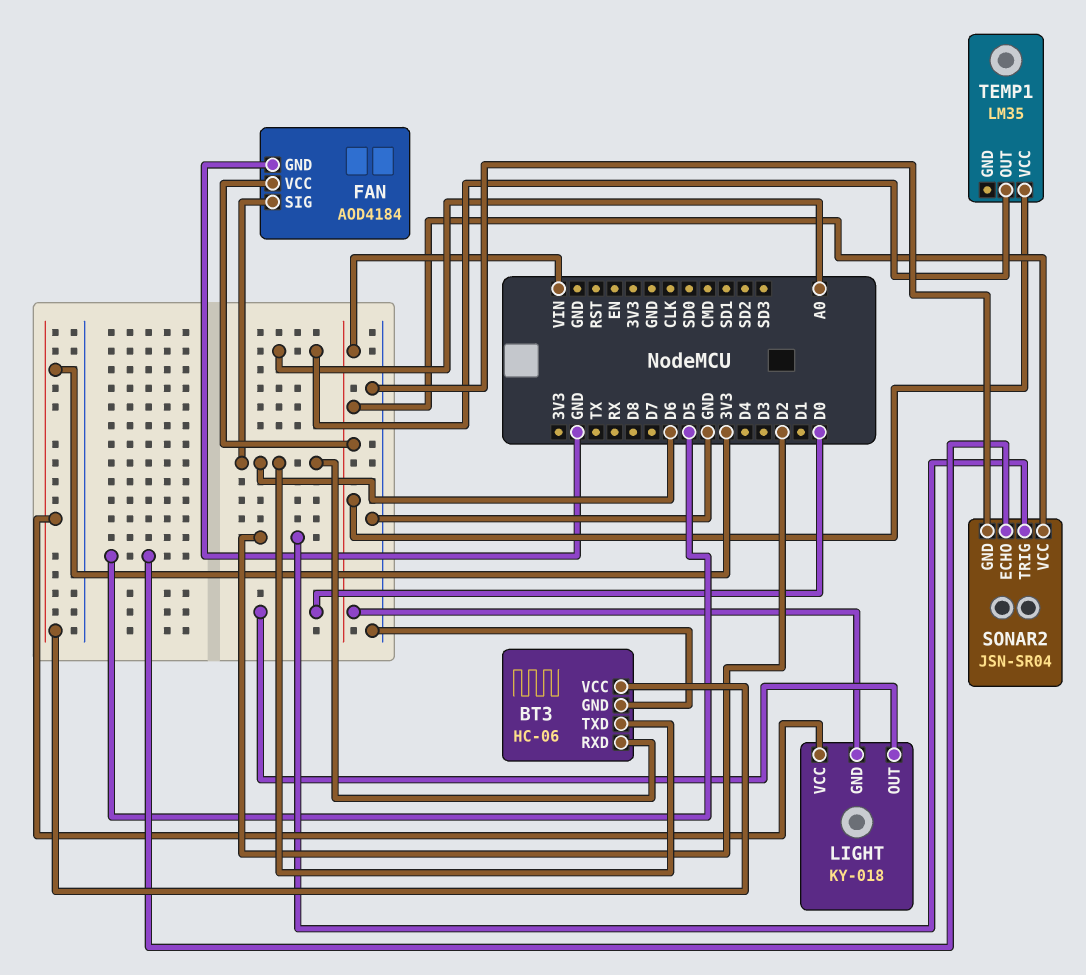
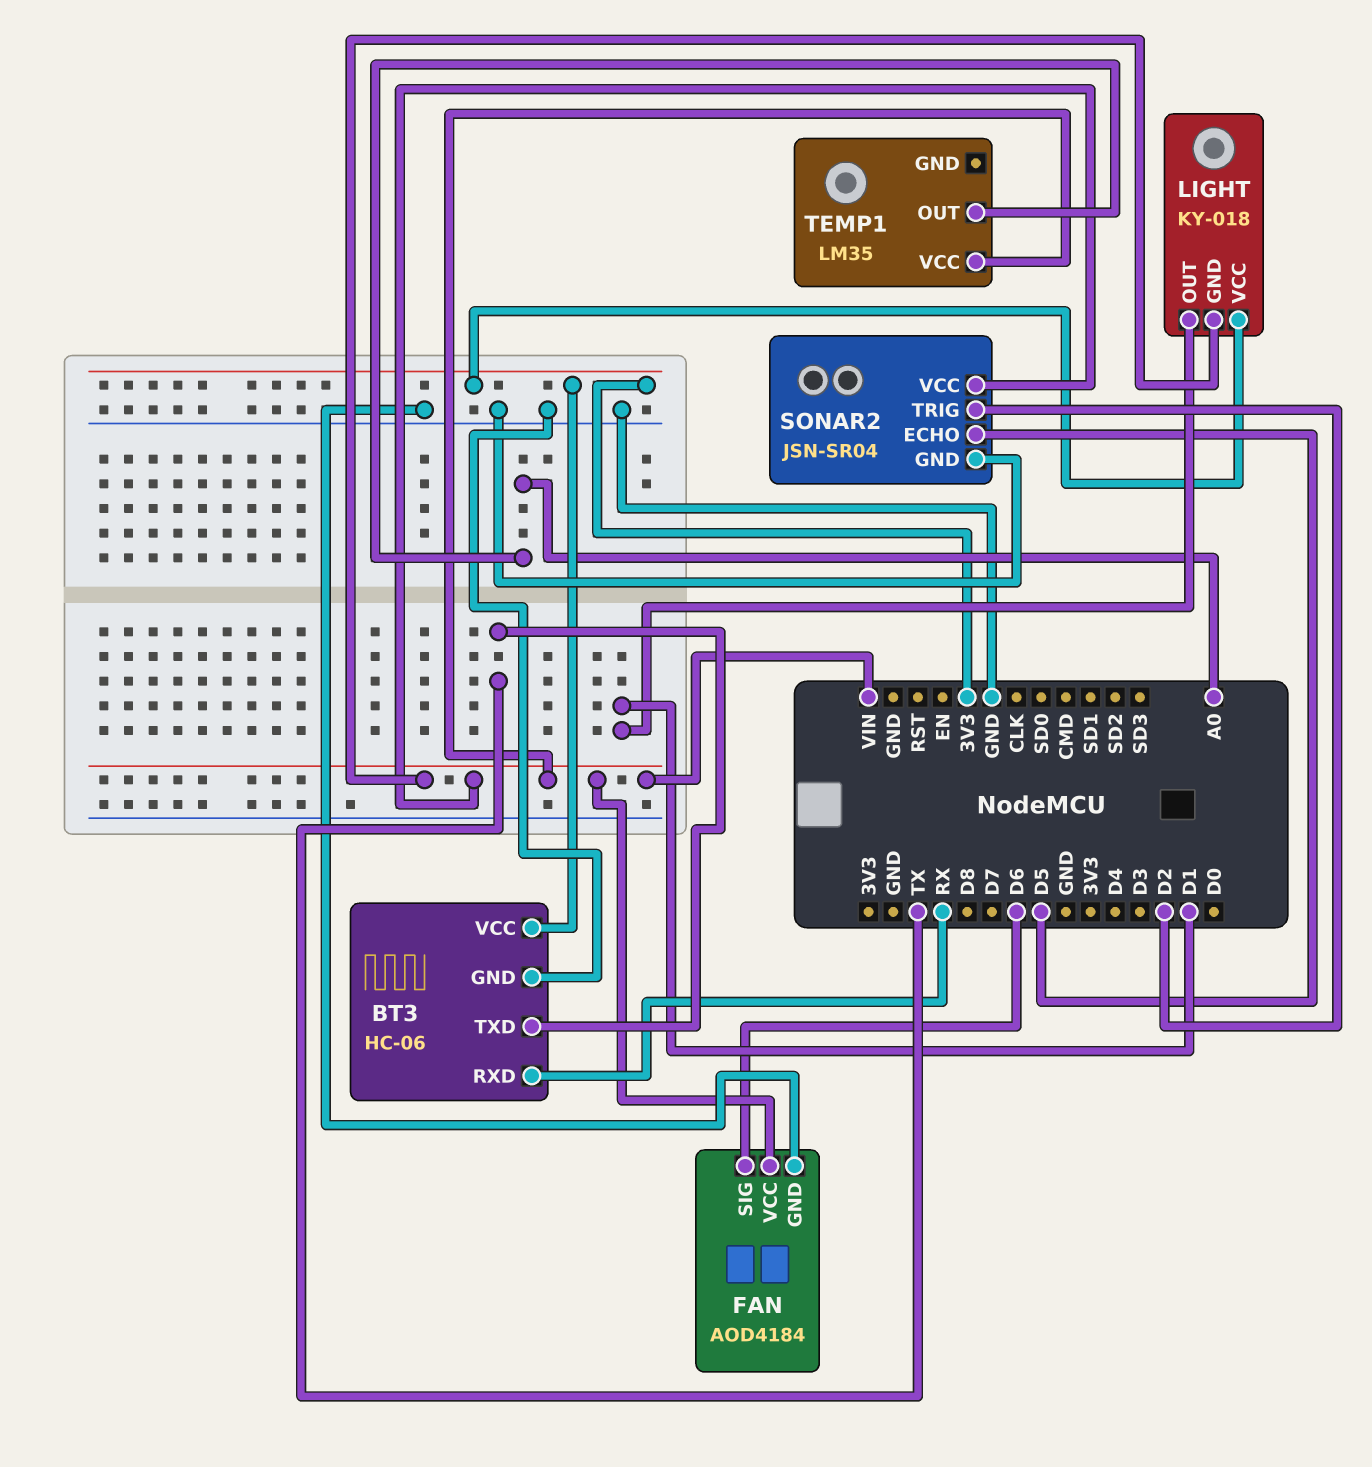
BT3 pin RXD: D6 -> RX
BT3 pin TXD: D6 -> TX
LIGHT pin OUT: D0 -> D1

